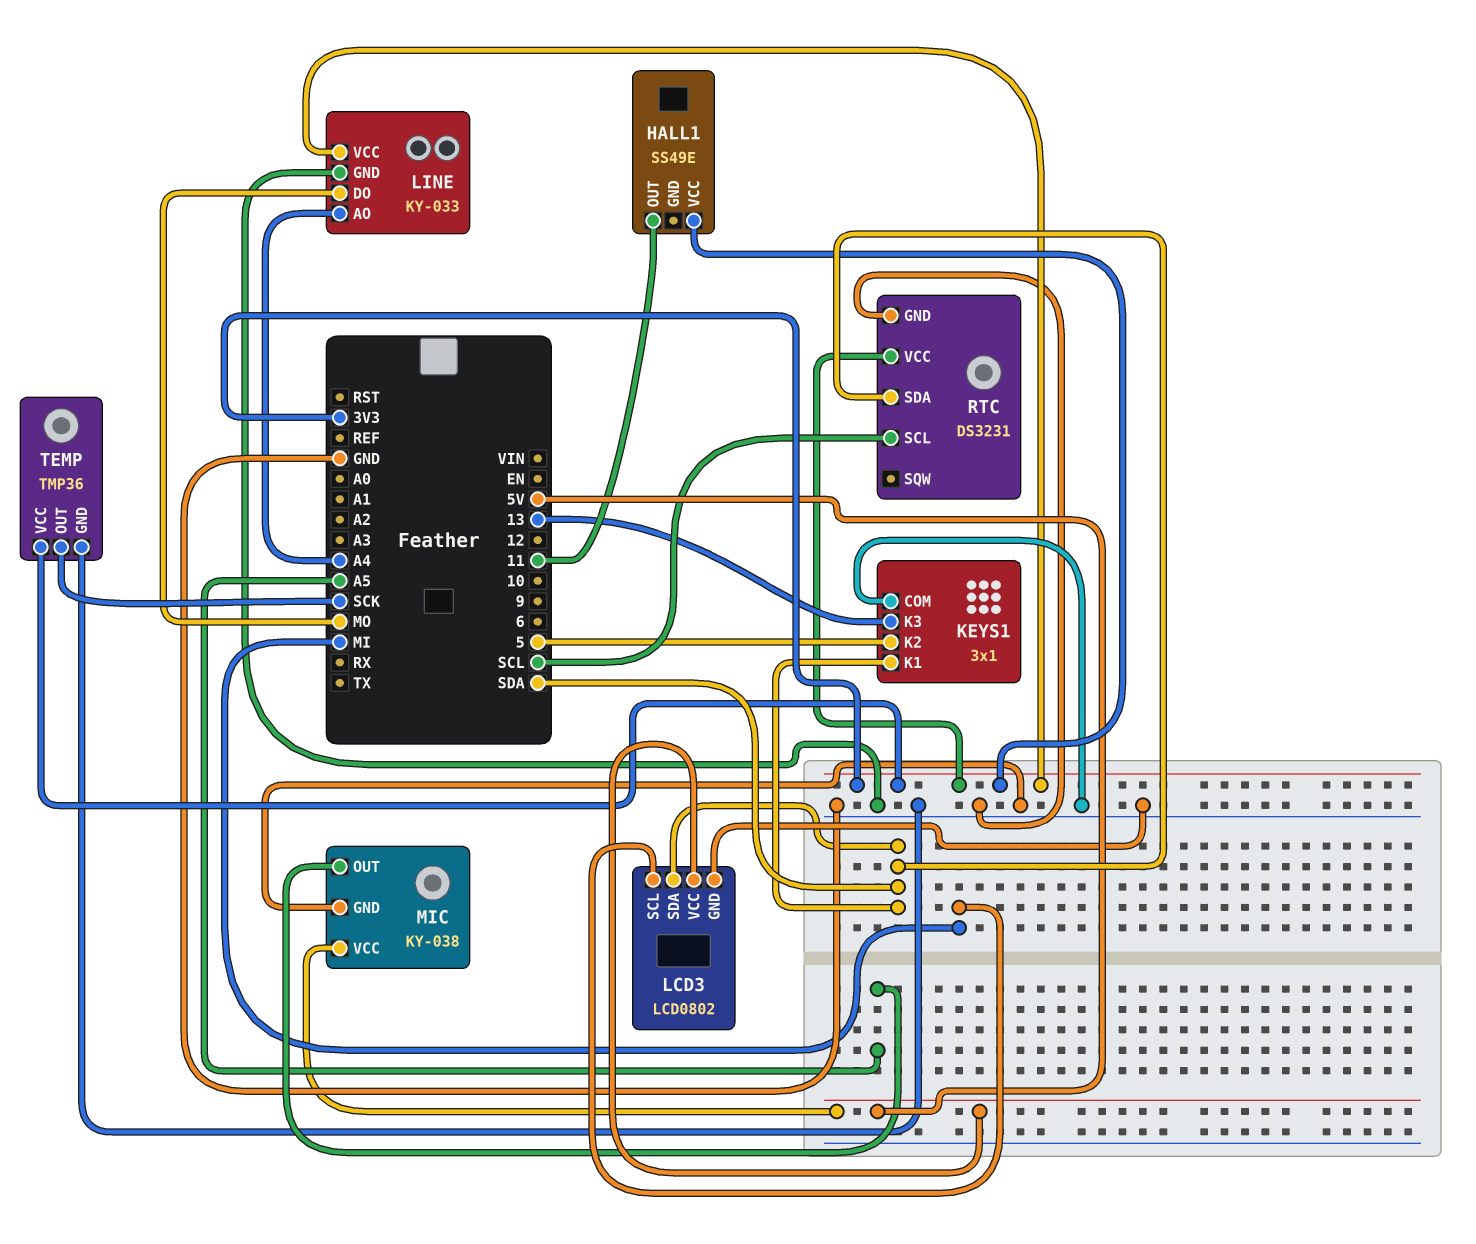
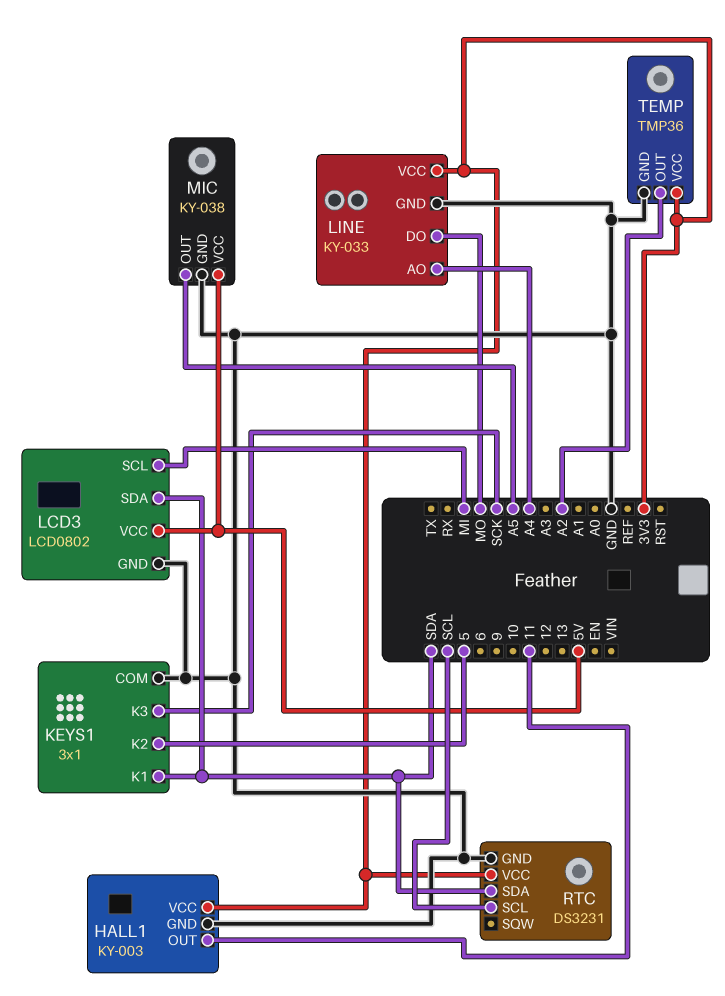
HALL1: SS49E -> KY-003
HALL1 pin GND: none -> GND
KEYS1 pin K3: 13 -> SCK
TEMP pin OUT: SCK -> A2

